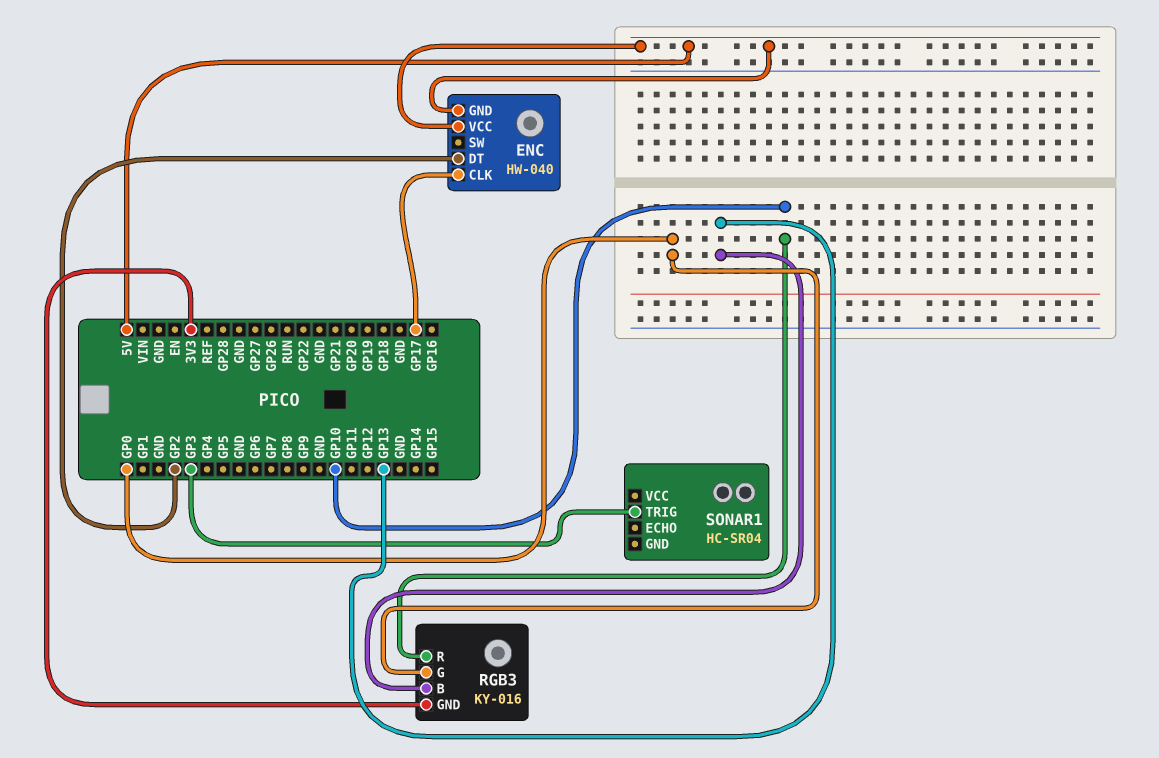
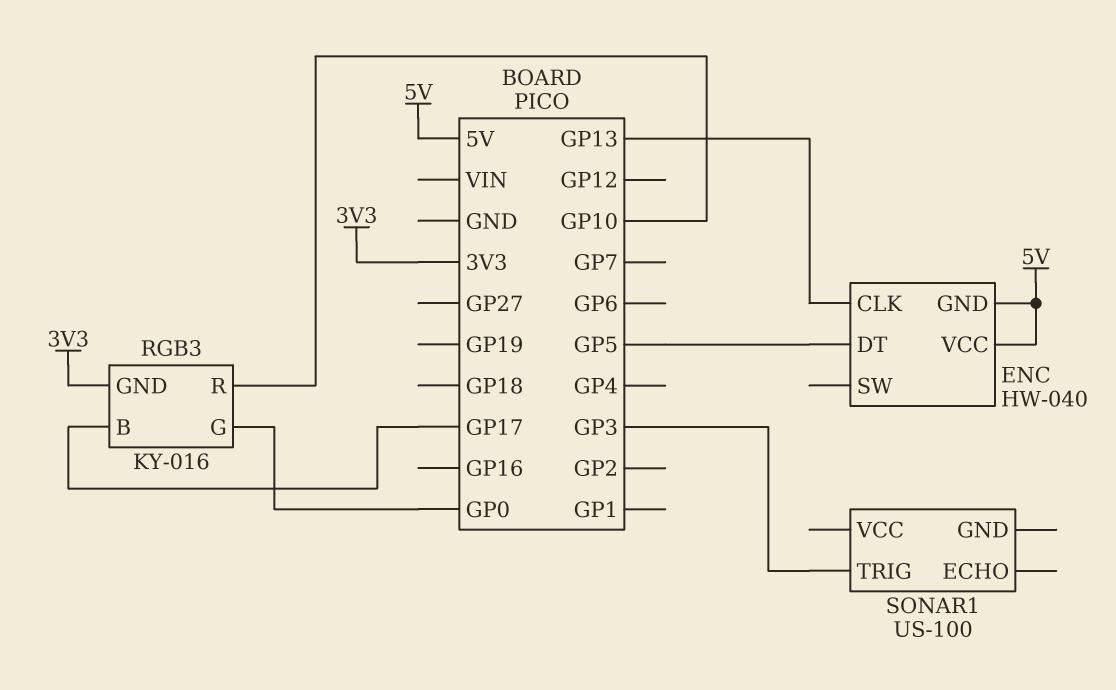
ENC pin CLK: GP17 -> GP13
ENC pin DT: GP2 -> GP5
RGB3 pin B: GP13 -> GP17
SONAR1: HC-SR04 -> US-100

